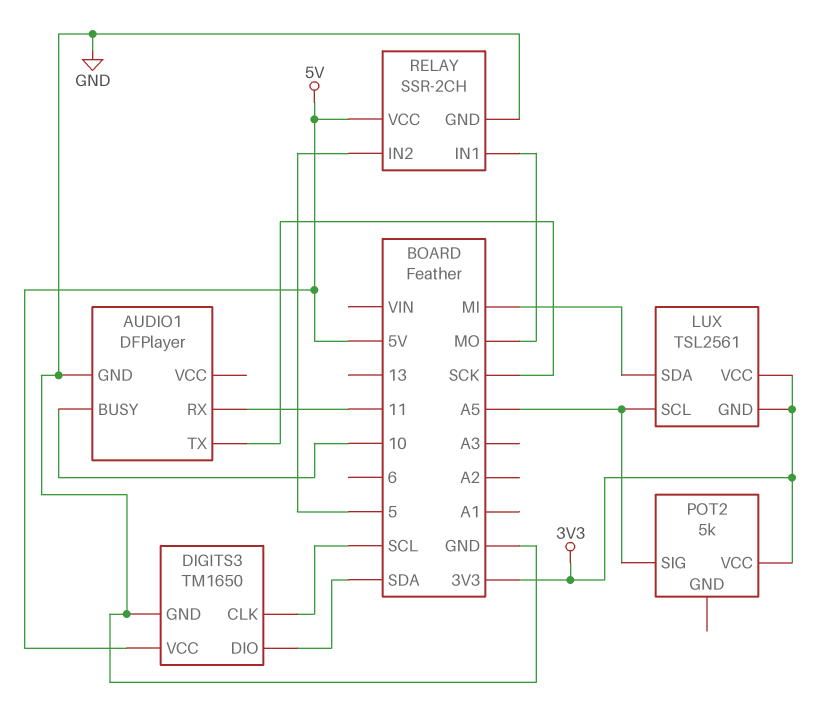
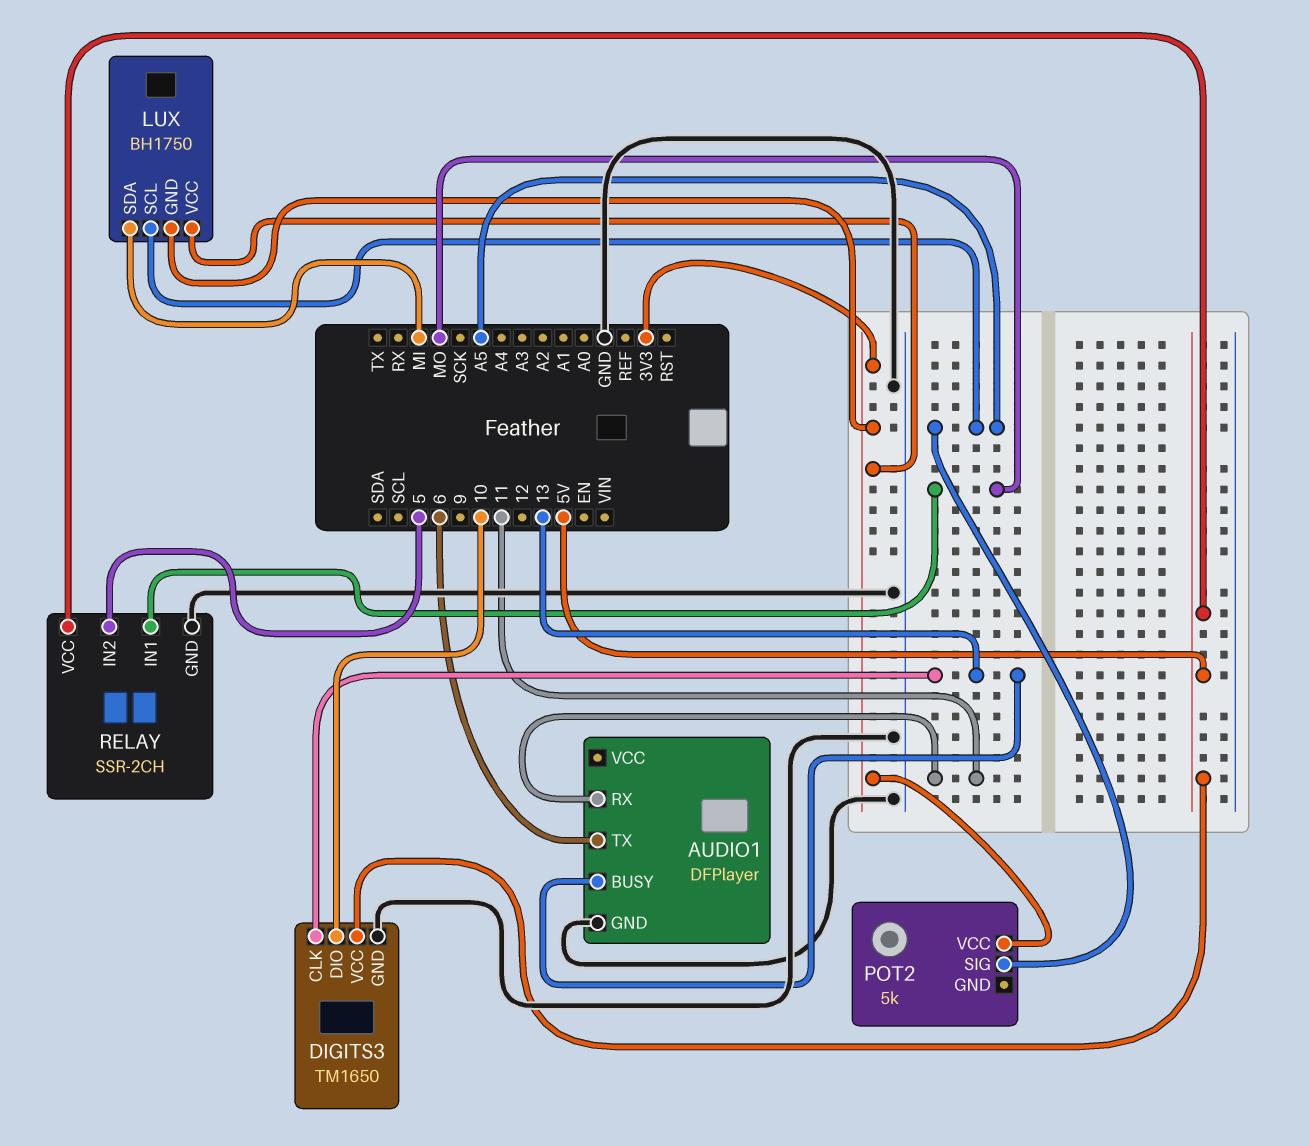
AUDIO1 pin BUSY: 10 -> 13
AUDIO1 pin TX: SCK -> 6
DIGITS3 pin CLK: SCL -> 13
DIGITS3 pin DIO: SDA -> 10
LUX: TSL2561 -> BH1750

